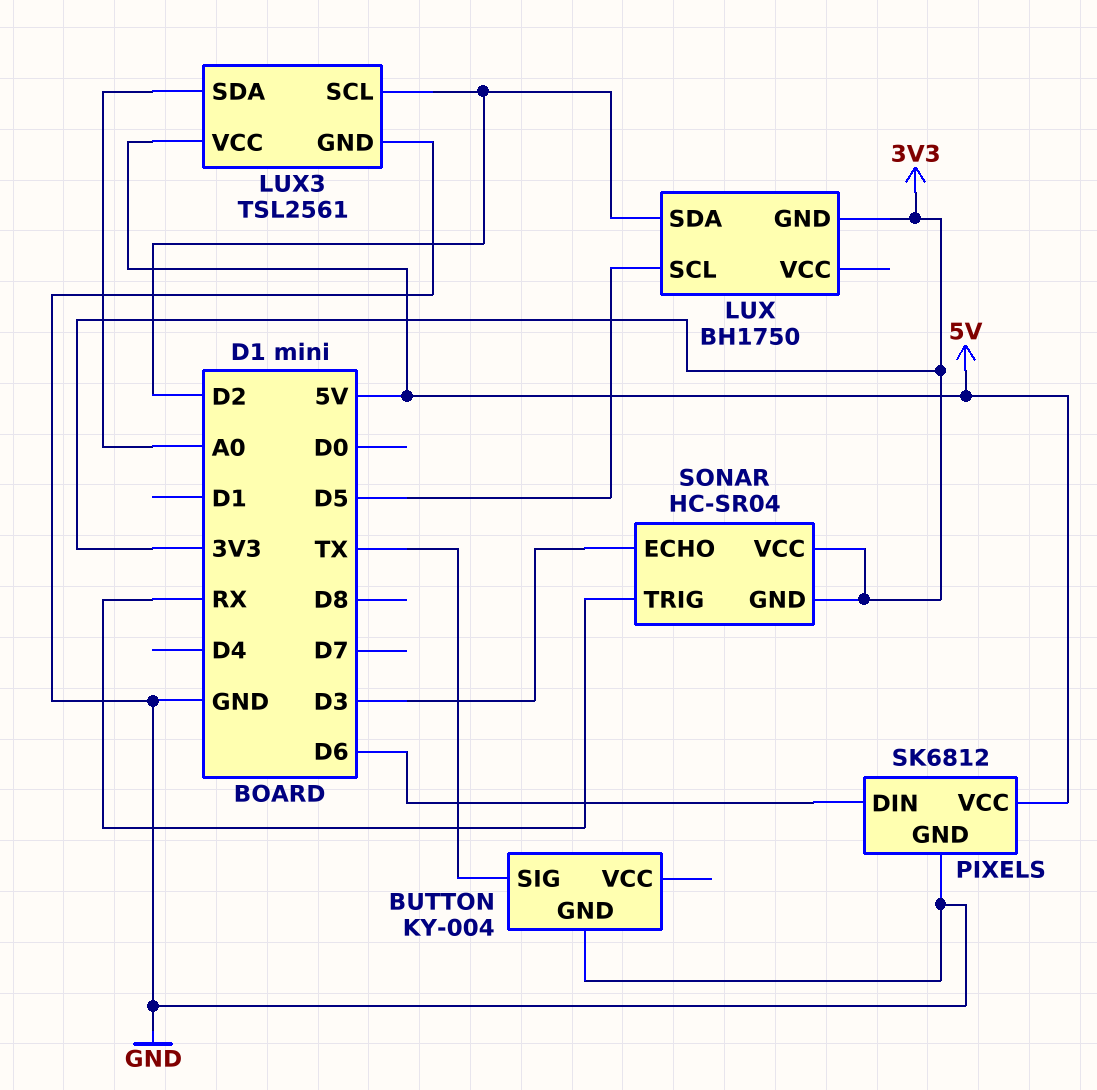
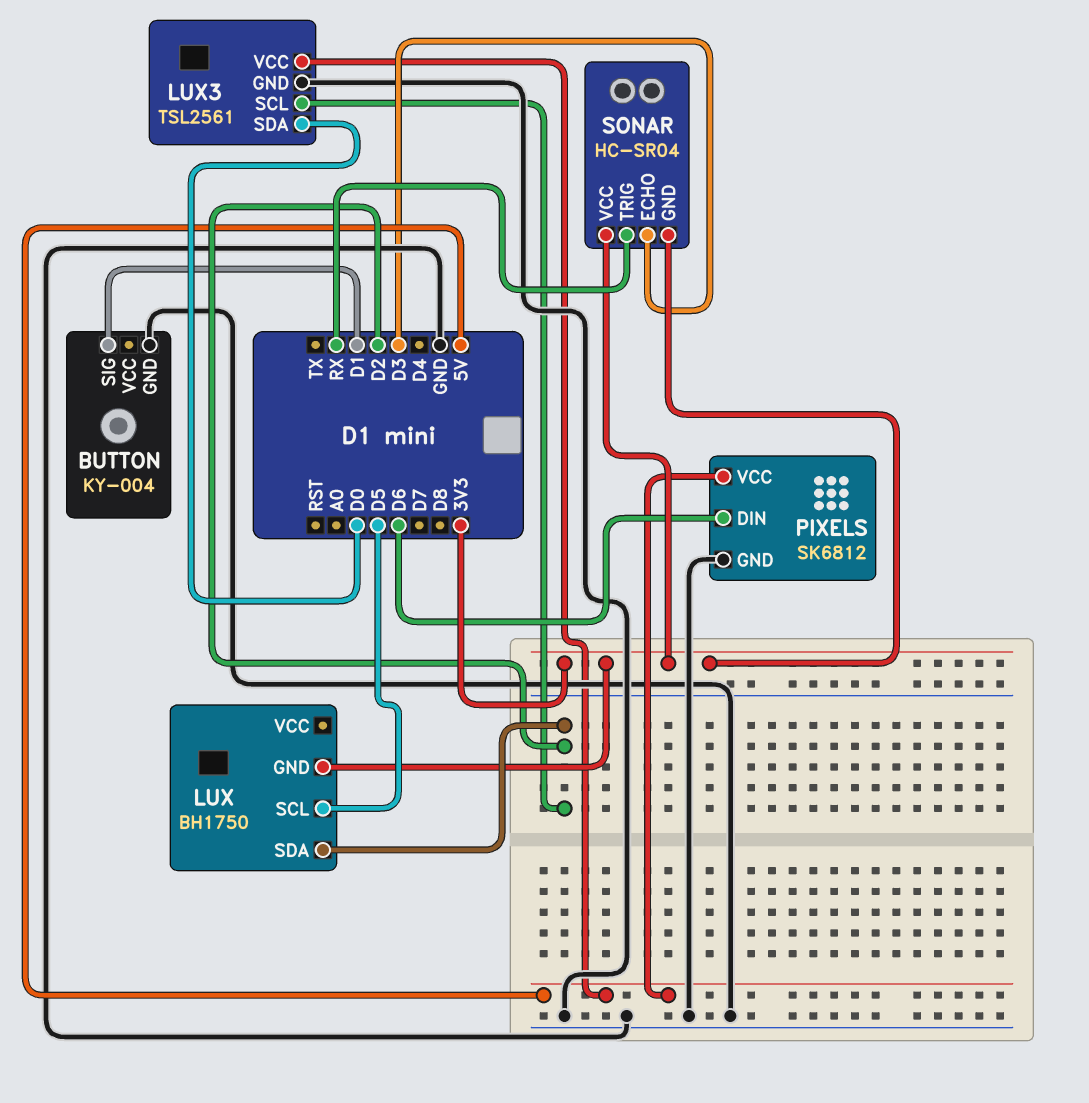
BUTTON pin SIG: TX -> D1
LUX3 pin SDA: A0 -> D0

